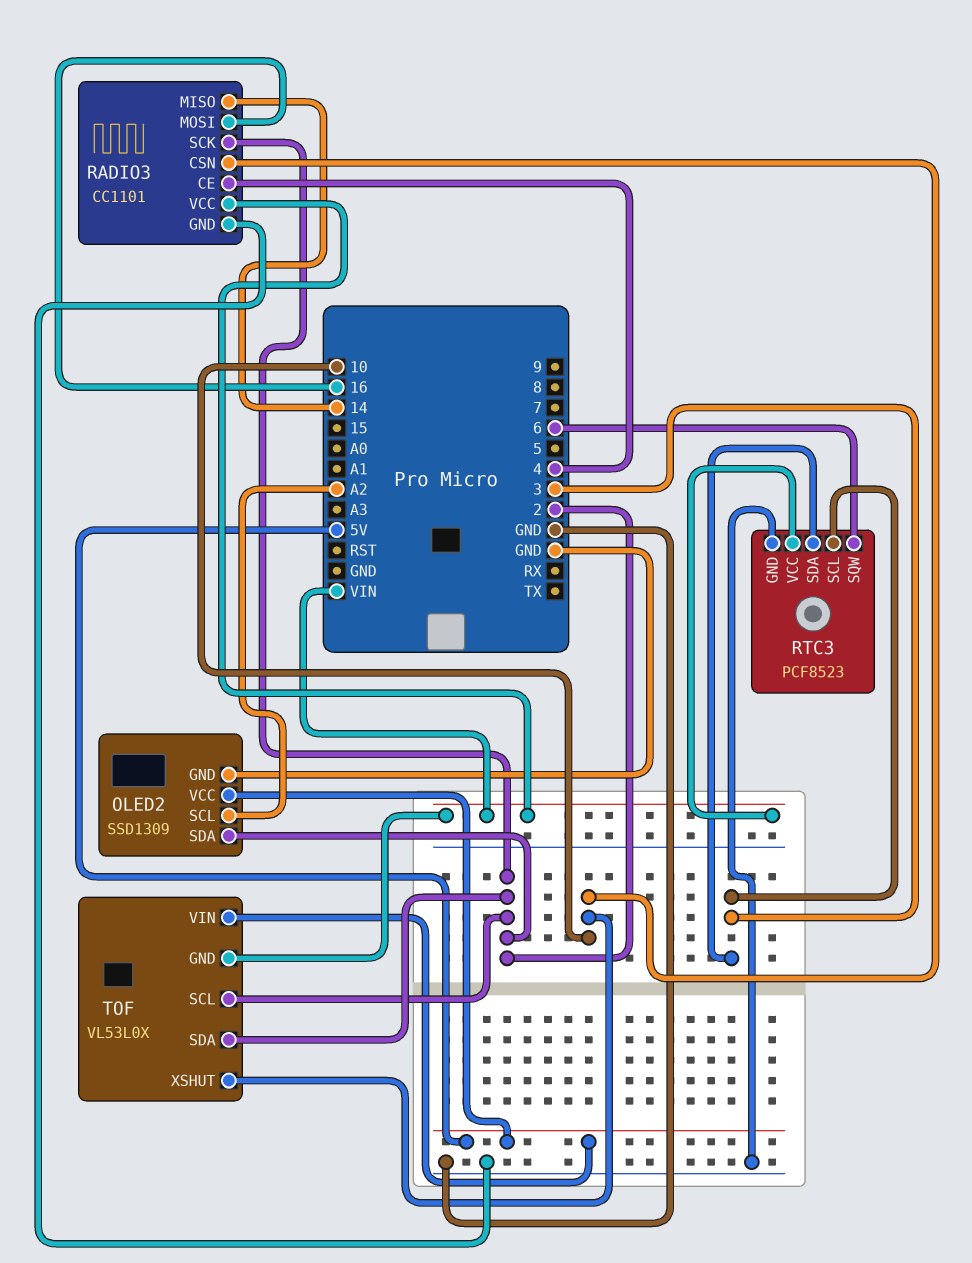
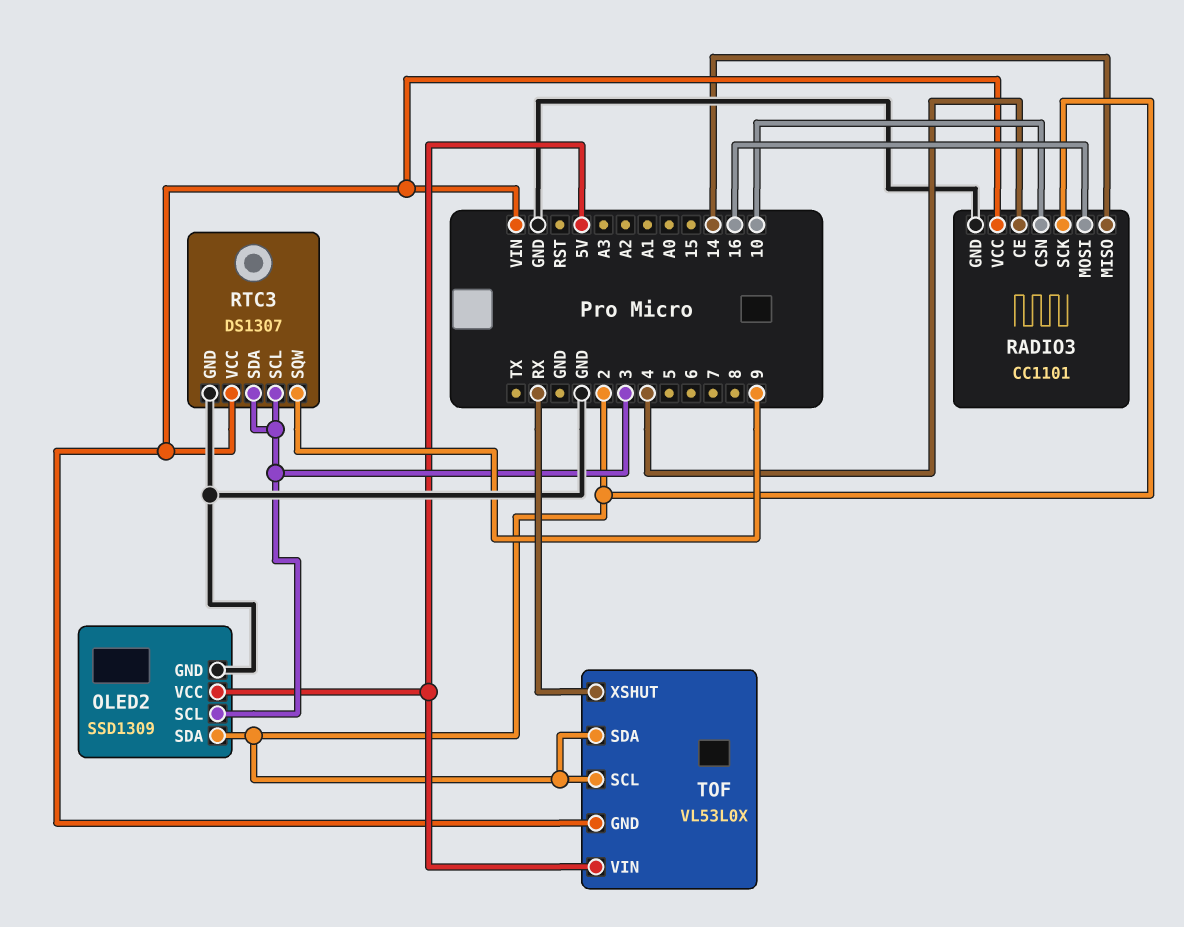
OLED2 pin SCL: A2 -> 3
RTC3: PCF8523 -> DS1307
RTC3 pin SQW: 6 -> 9
TOF pin XSHUT: 10 -> RX

